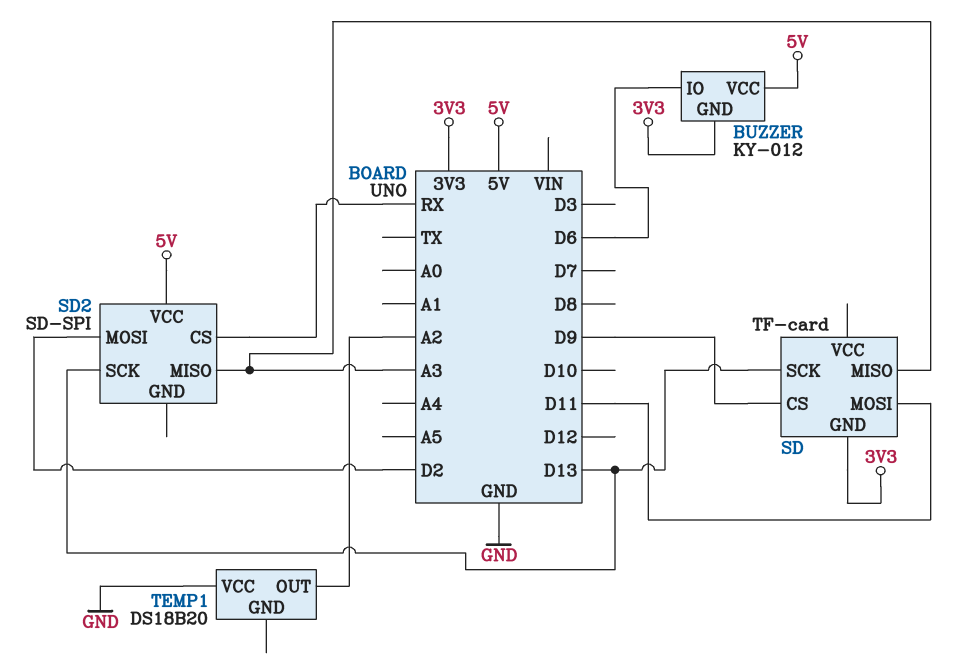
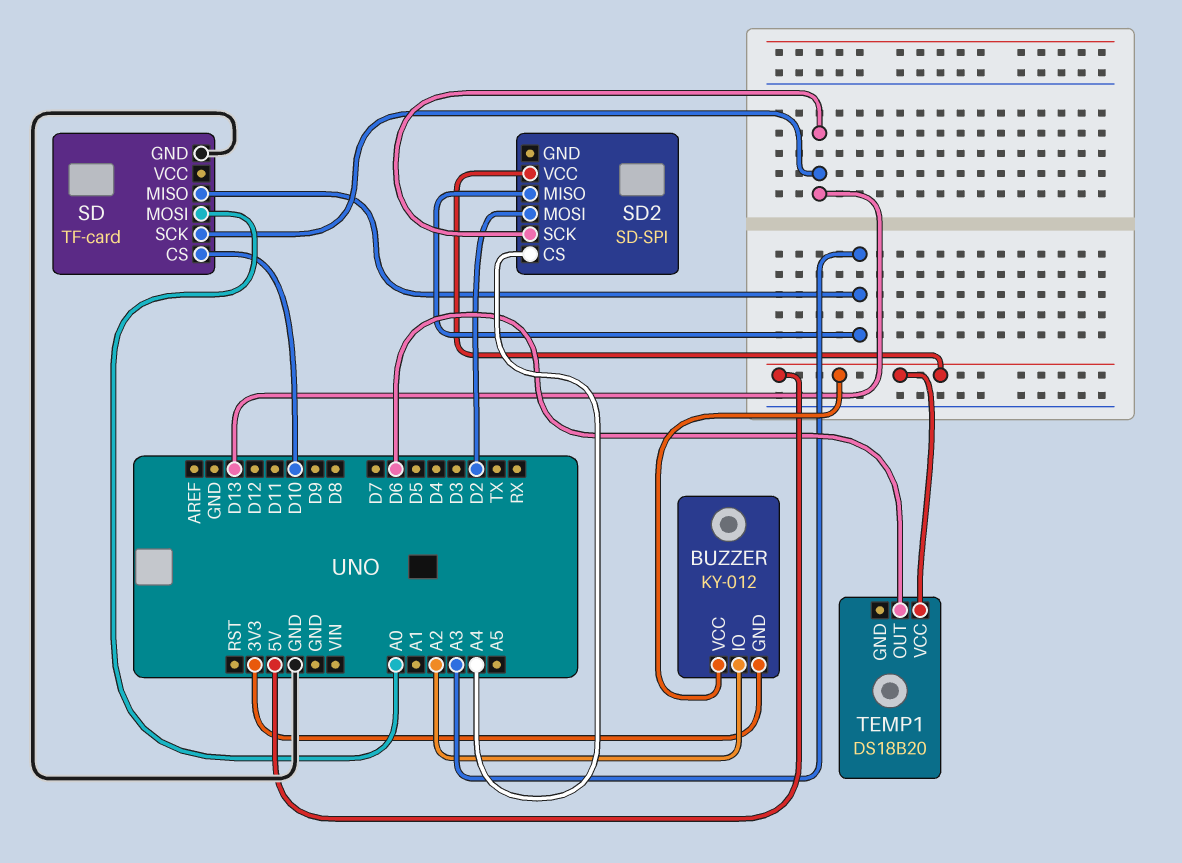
BUZZER pin IO: D6 -> A2
SD pin CS: D9 -> D10
SD pin GND: 3V3 -> GND
SD pin MOSI: D11 -> A0
SD2 pin CS: RX -> A4
TEMP1 pin OUT: A2 -> D6
TEMP1 pin VCC: GND -> 5V

